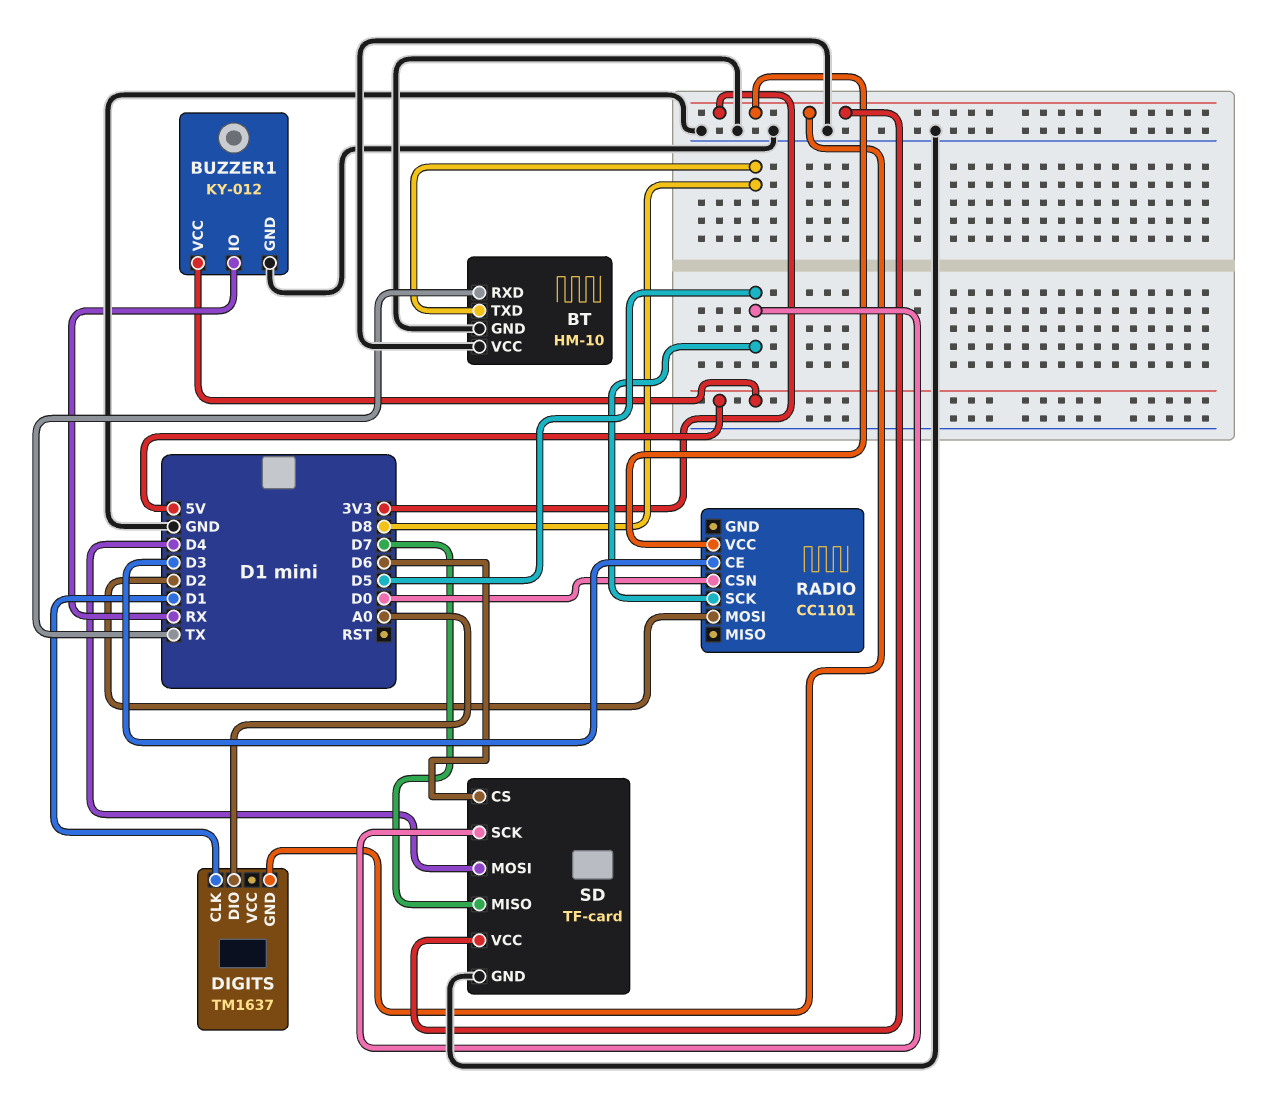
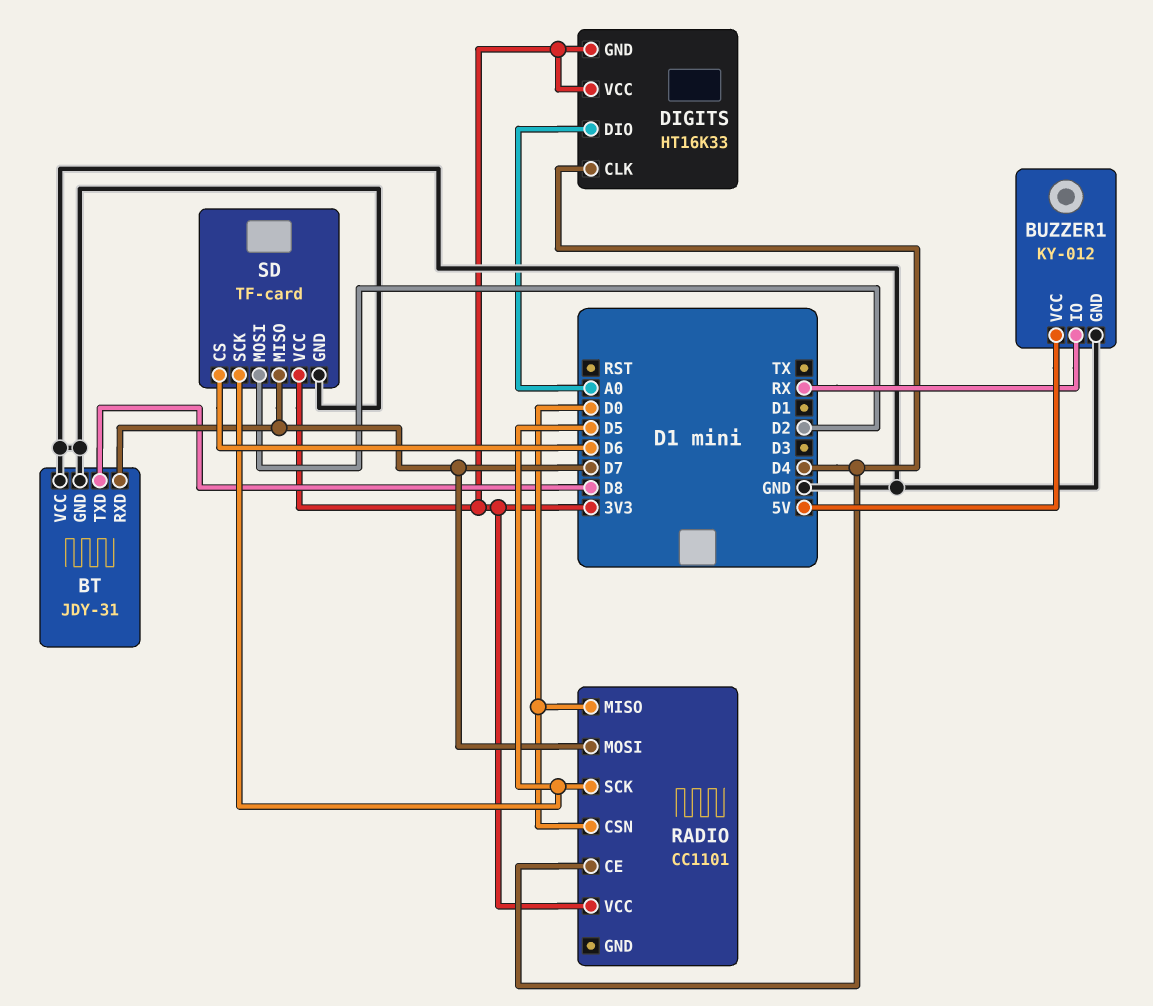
BT: HM-10 -> JDY-31
BT pin RXD: TX -> D7
DIGITS: TM1637 -> HT16K33
DIGITS pin CLK: D1 -> D4
DIGITS pin VCC: none -> 3V3
RADIO pin CE: D3 -> D4
RADIO pin MISO: none -> D0
RADIO pin MOSI: D2 -> D7
SD pin MOSI: D4 -> D2

